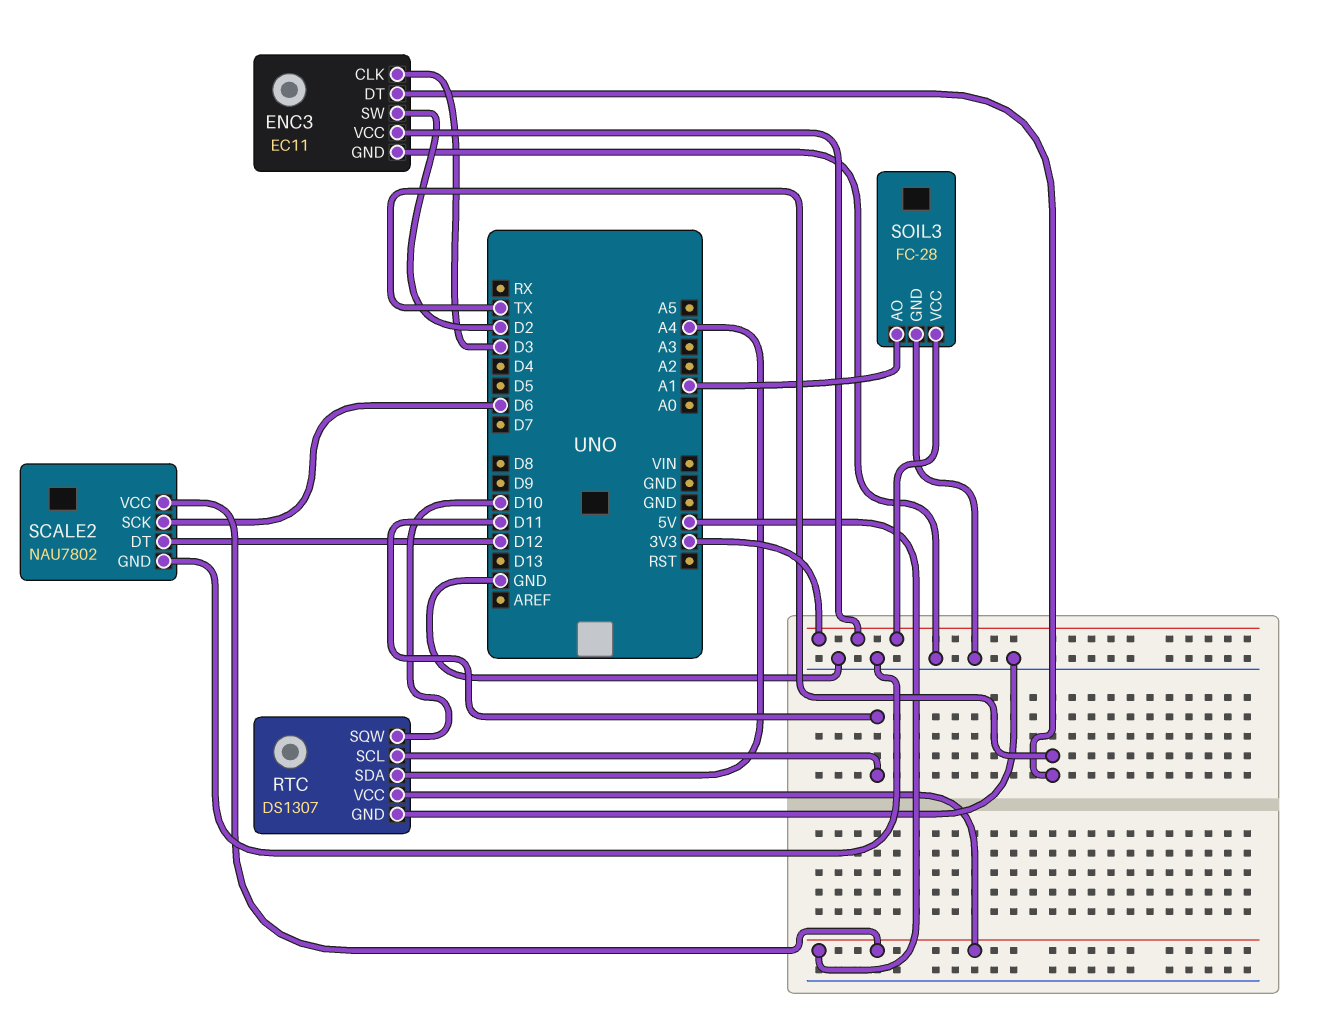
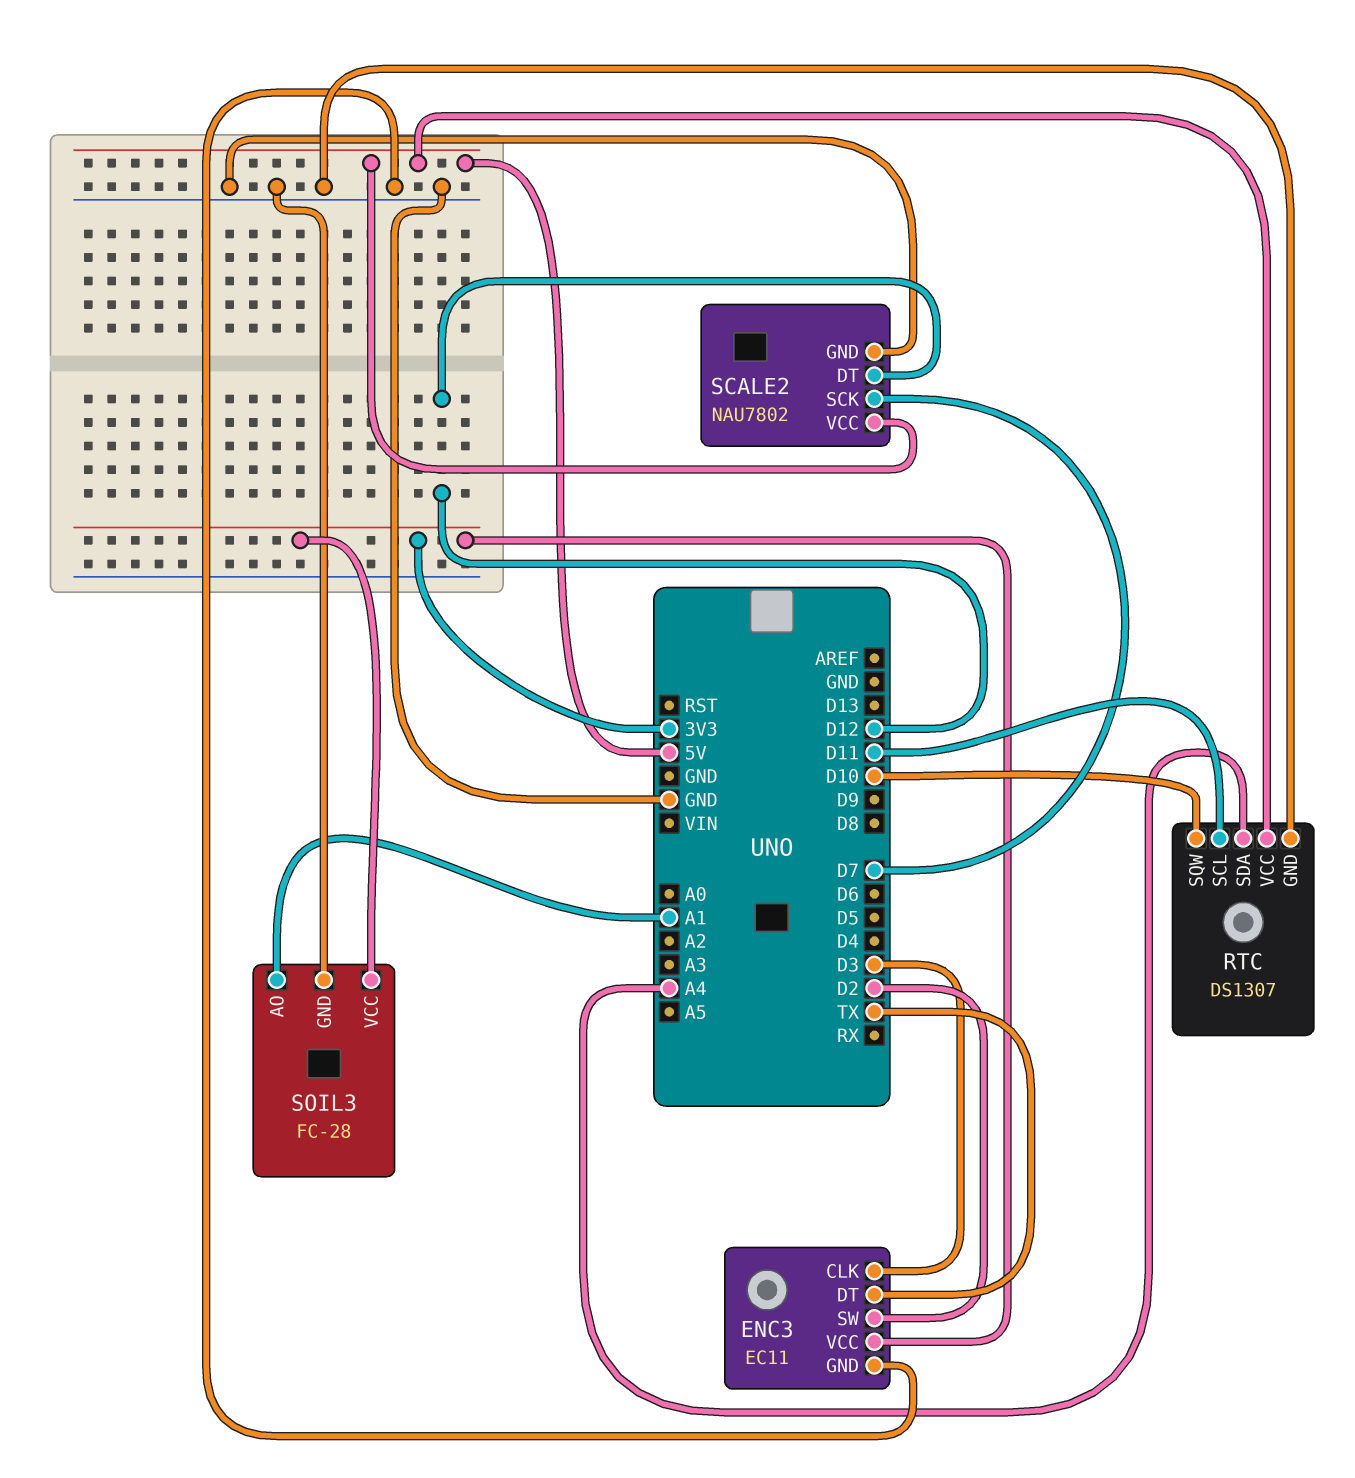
SCALE2 pin SCK: D6 -> D7

